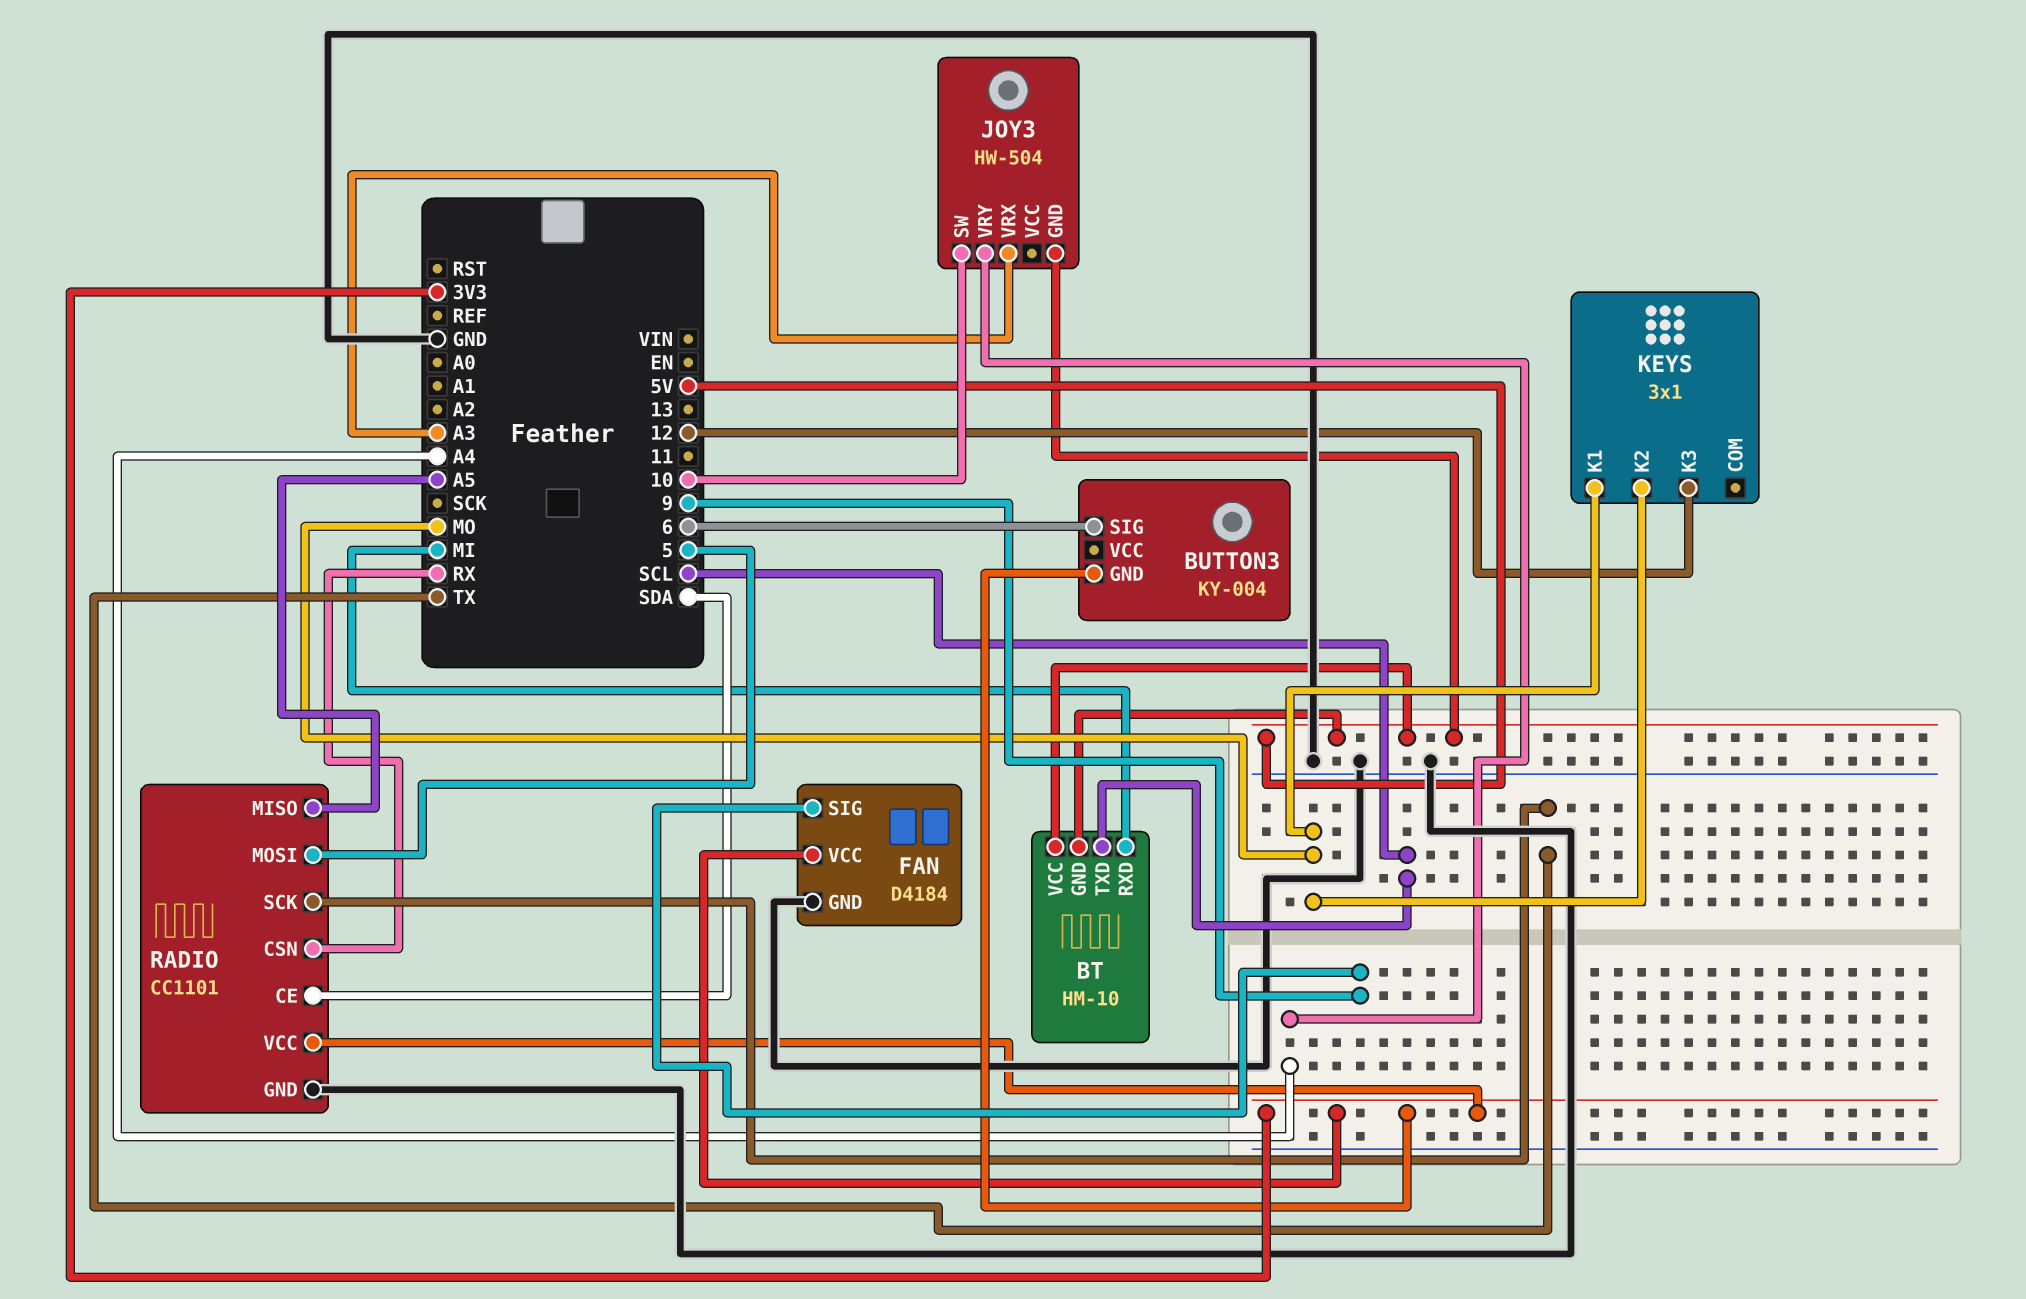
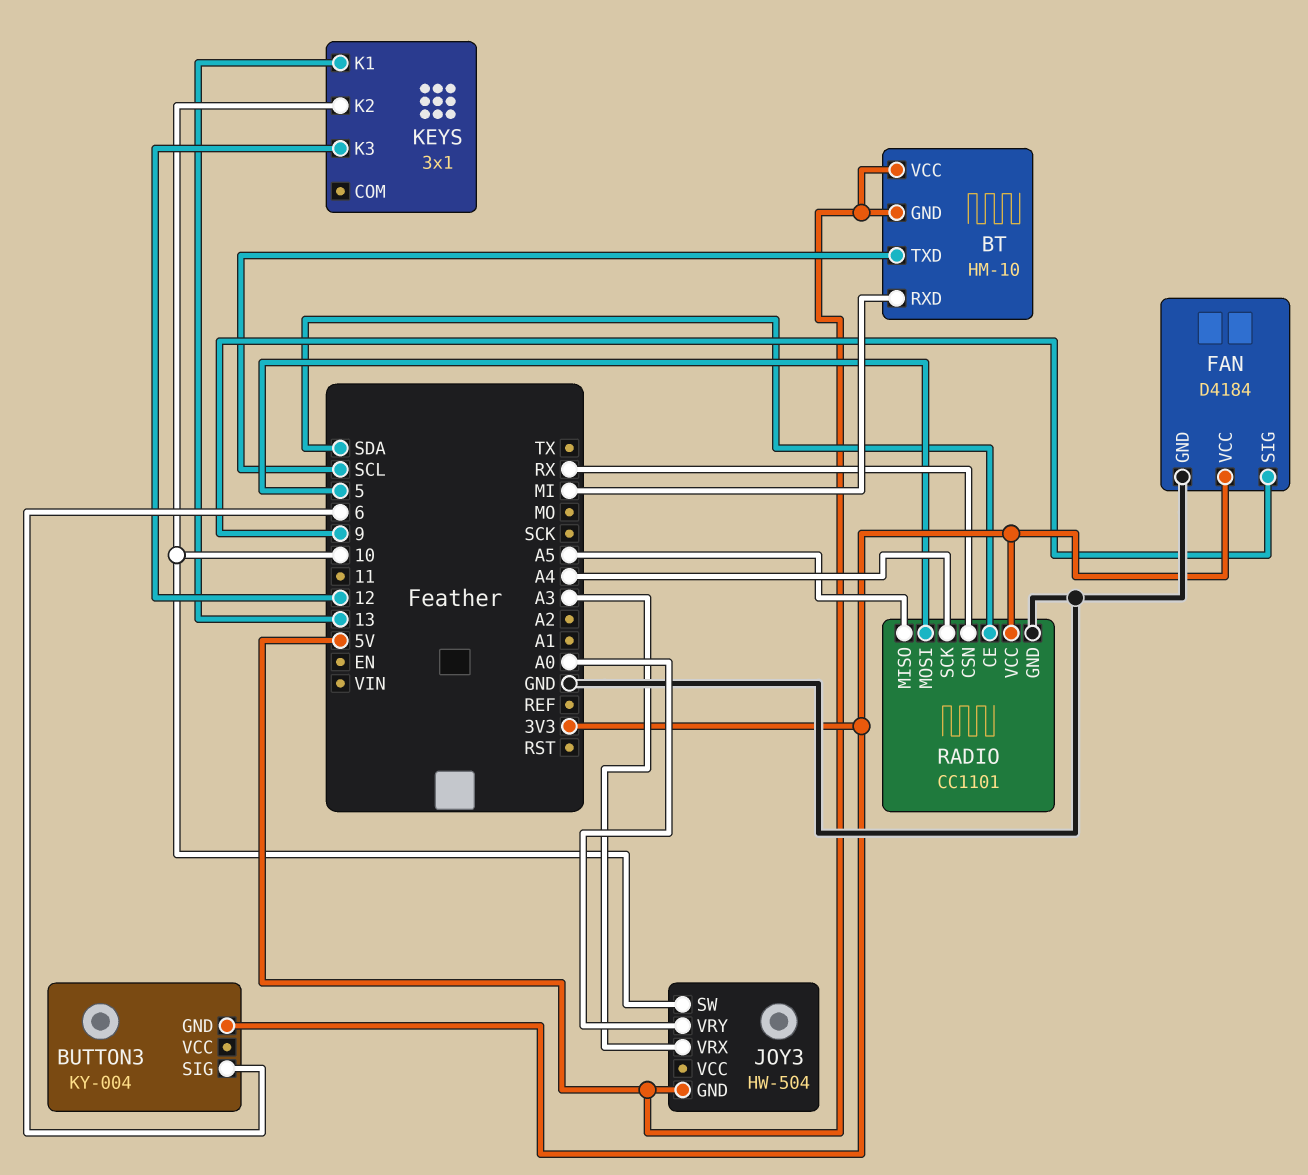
JOY3 pin VRY: A4 -> A0
KEYS pin K1: MO -> 13
KEYS pin K2: MO -> 10
RADIO pin SCK: TX -> A4

